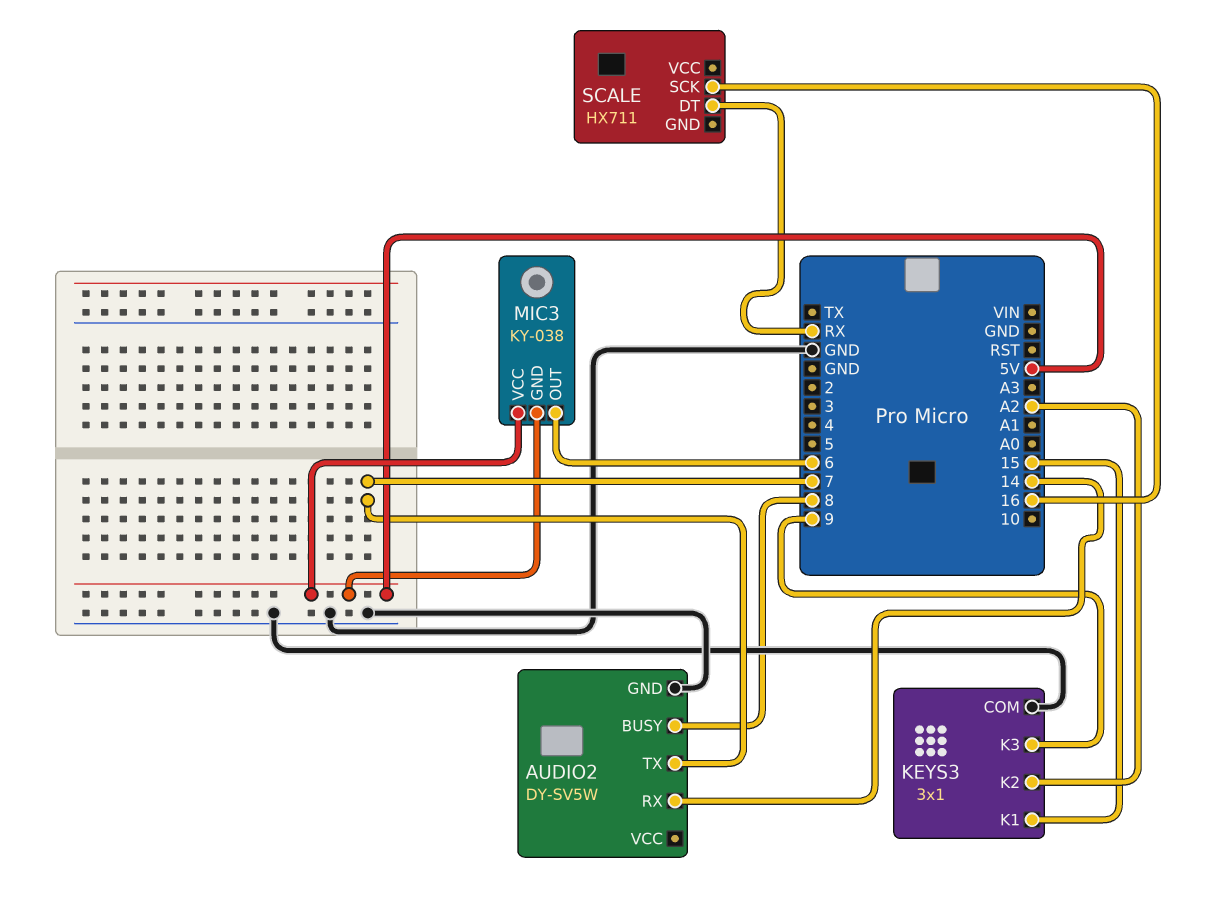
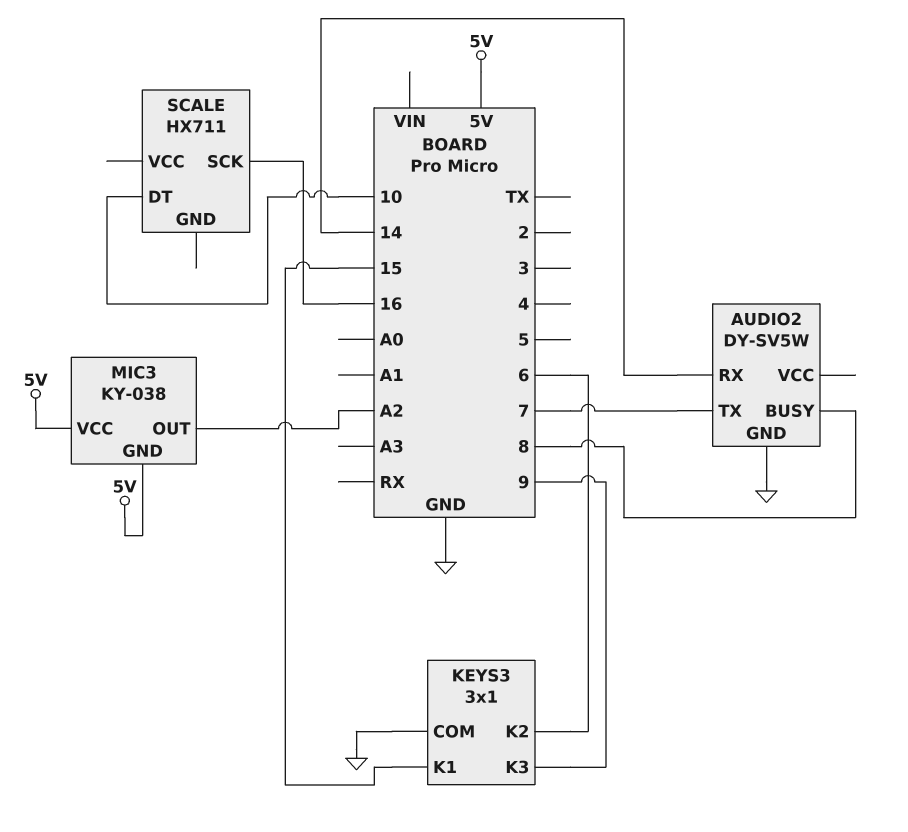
KEYS3 pin K2: A2 -> 6
MIC3 pin OUT: 6 -> A2
SCALE pin DT: RX -> 10

